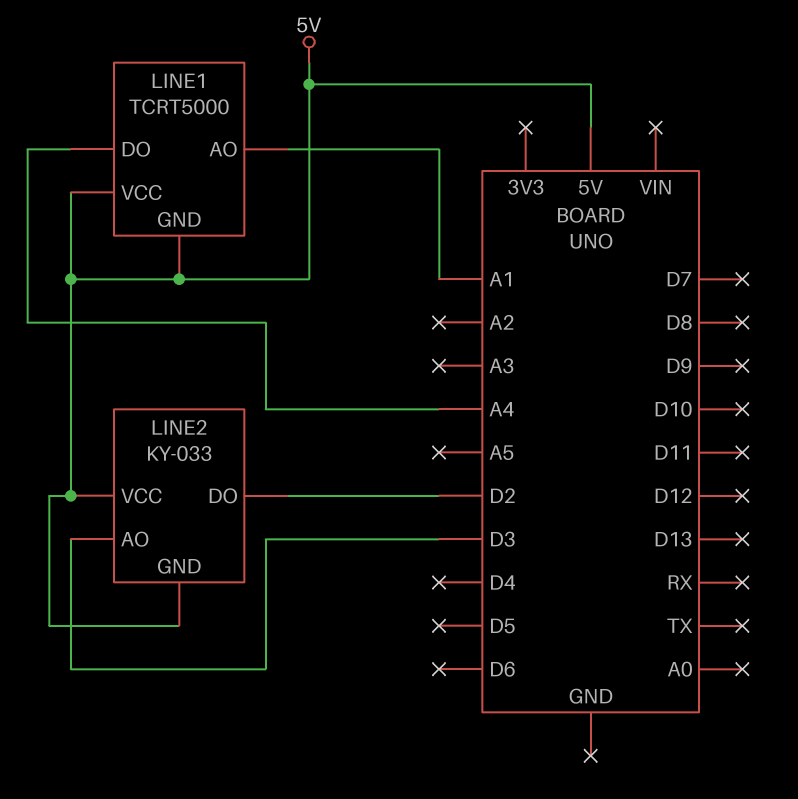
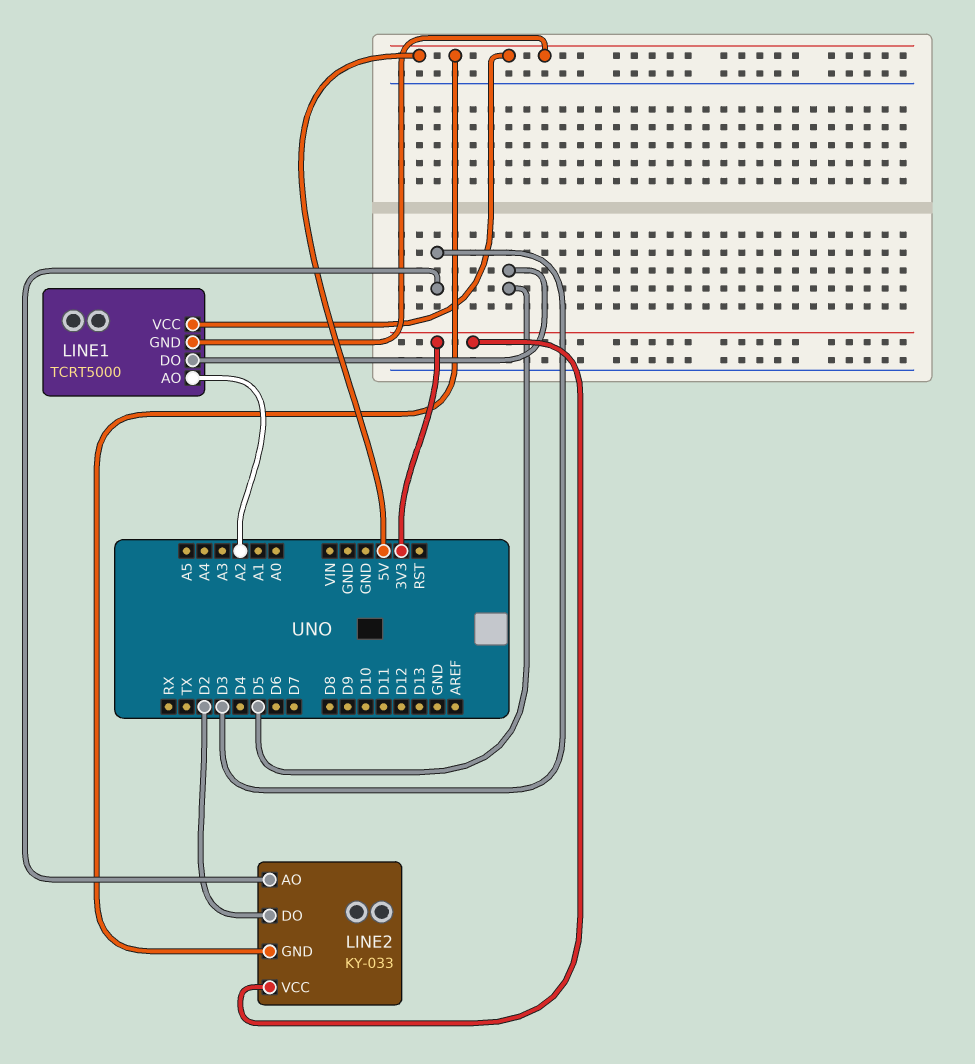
LINE1 pin AO: A1 -> A2
LINE1 pin DO: A4 -> D5
LINE2 pin VCC: 5V -> 3V3

